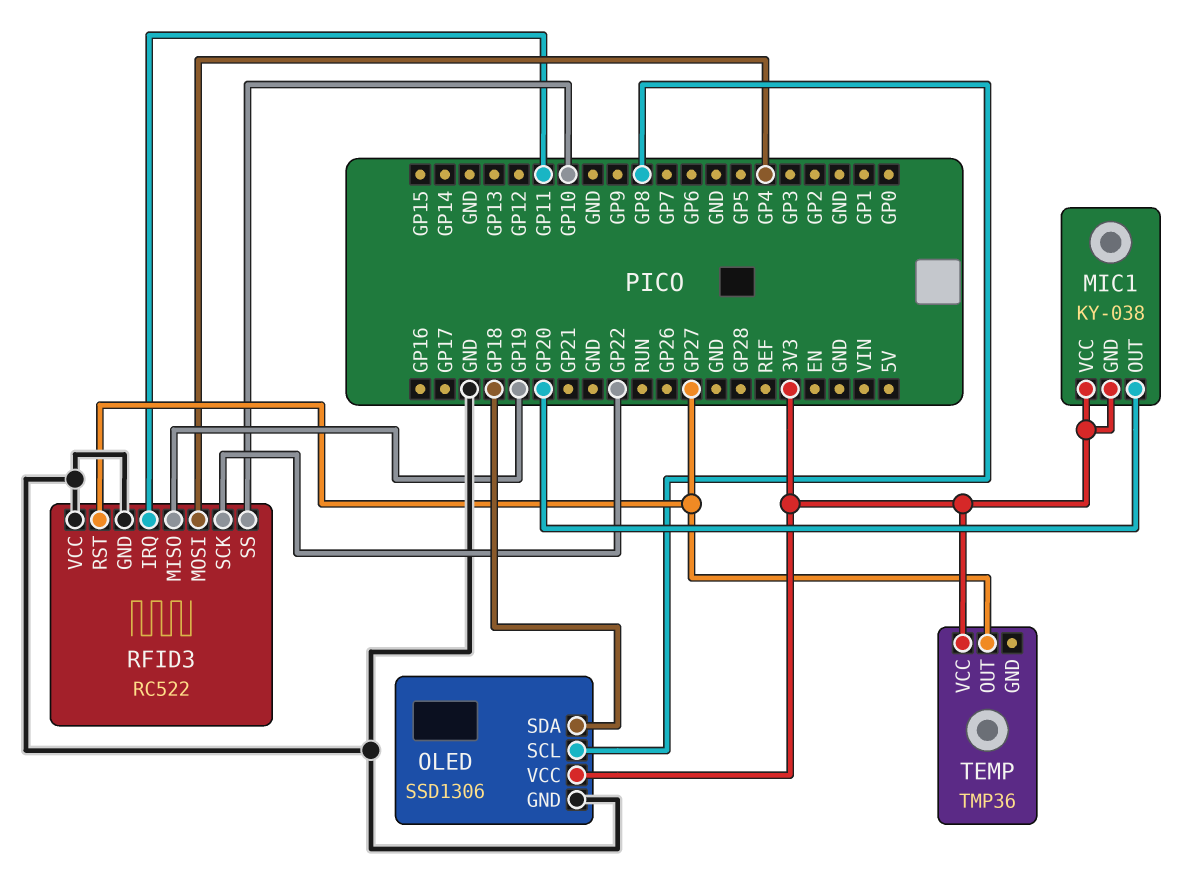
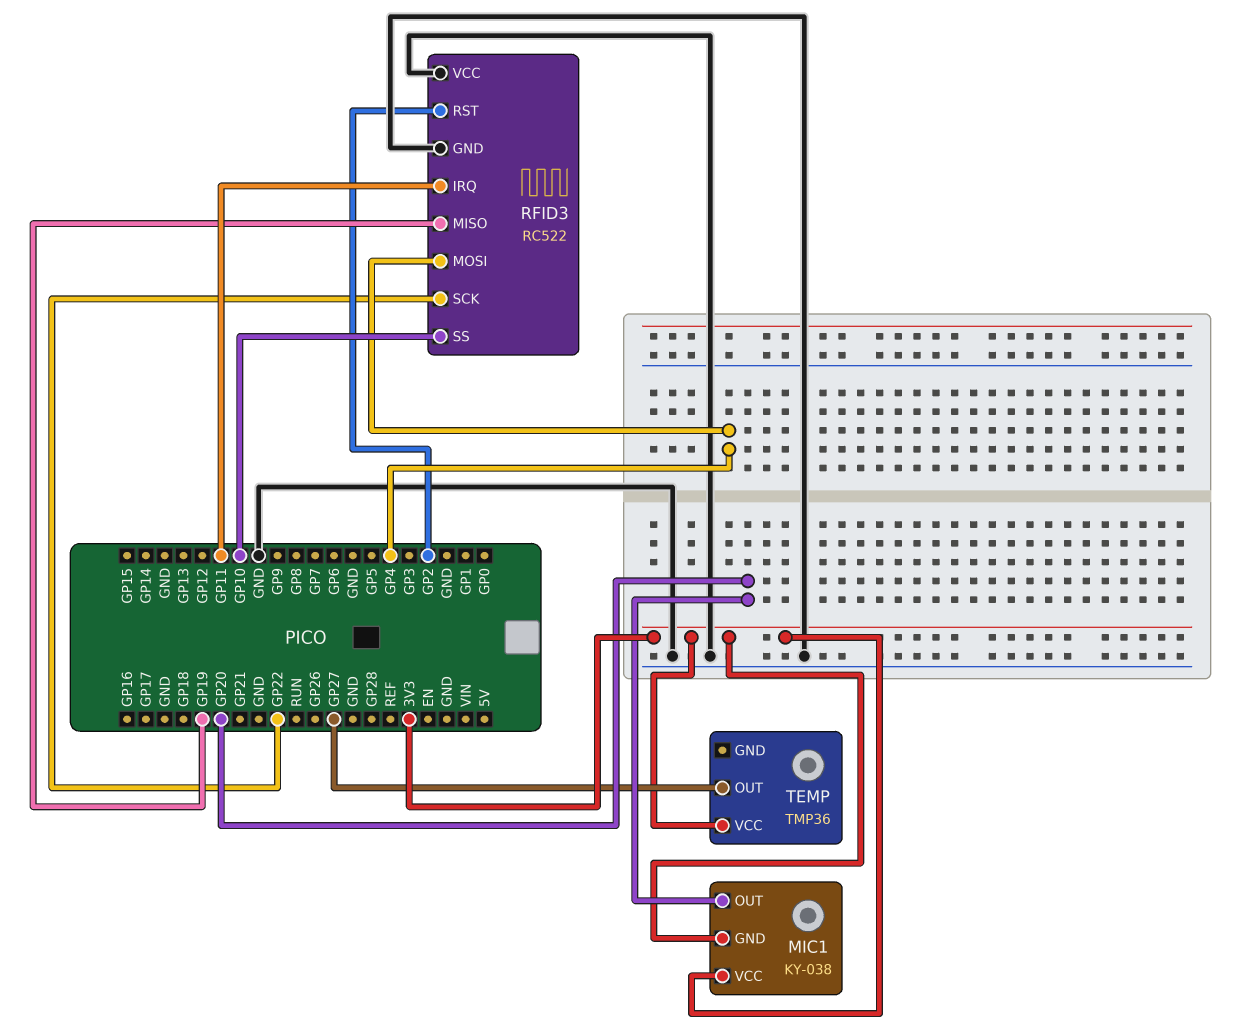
OLED: SSD1306 -> none
OLED pin GND: GND -> none
OLED pin SCL: GP8 -> none
OLED pin SDA: GP18 -> none
OLED pin VCC: 3V3 -> none
RFID3 pin RST: GP27 -> GP2

